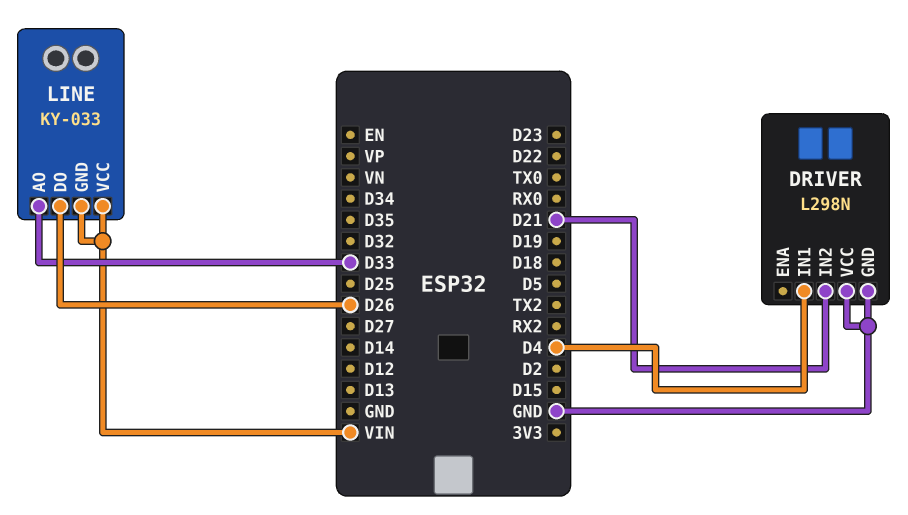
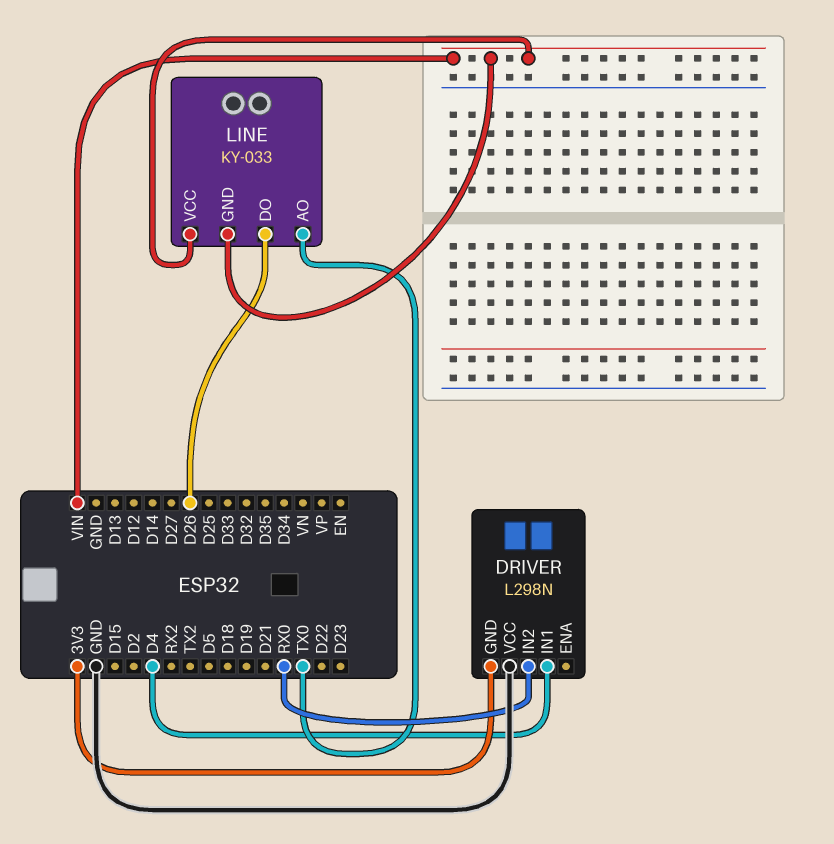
DRIVER pin GND: GND -> 3V3
DRIVER pin IN2: D21 -> RX0
LINE pin AO: D33 -> TX0

